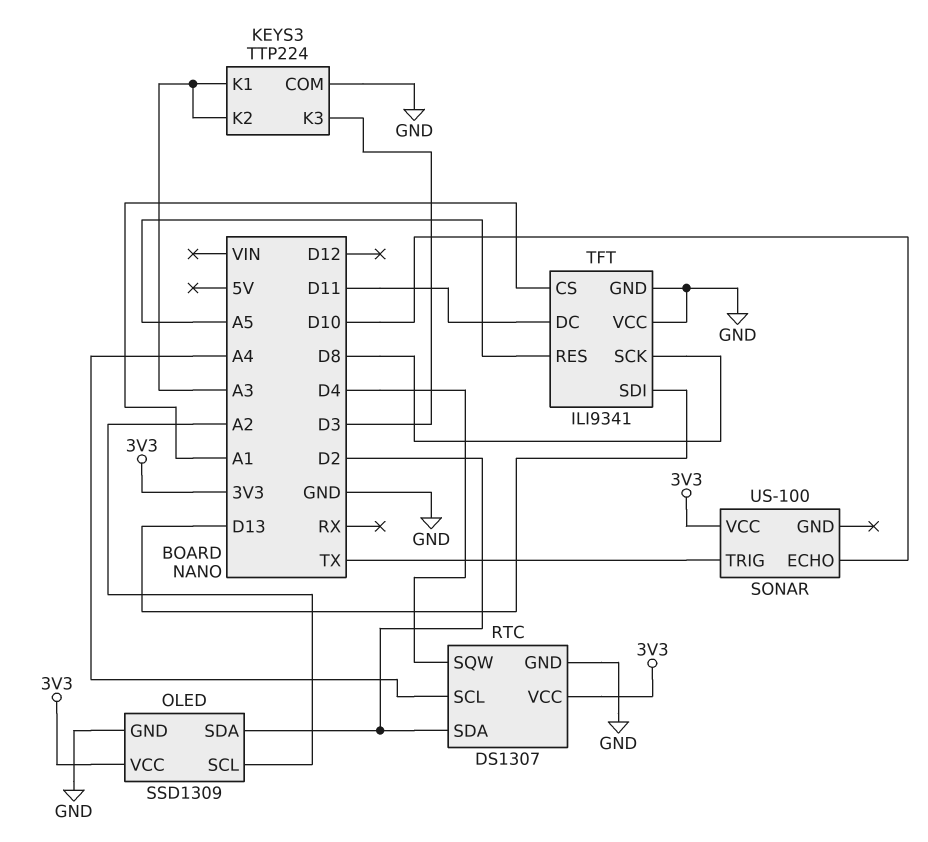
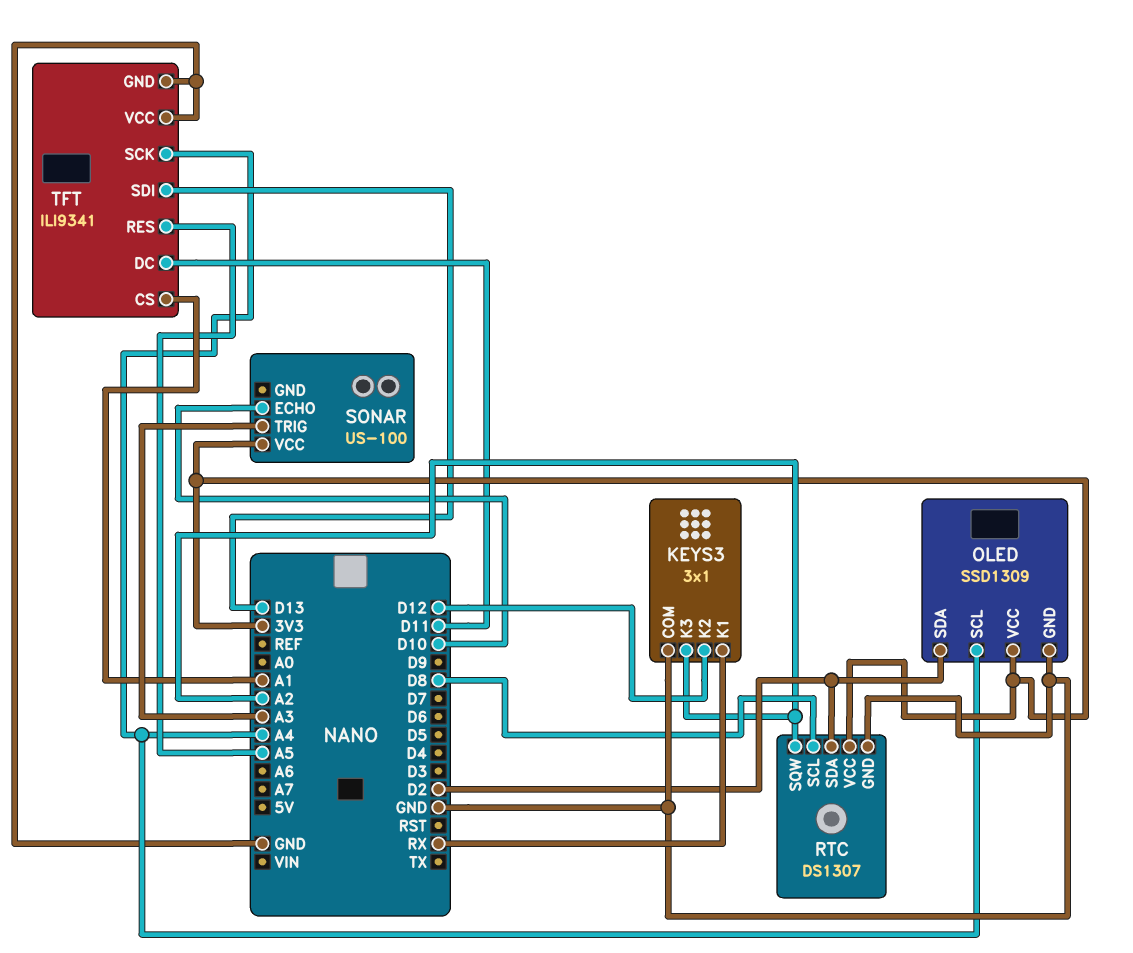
KEYS3: TTP224 -> 3x1
KEYS3 pin K1: A3 -> RX
KEYS3 pin K2: A3 -> D12
KEYS3 pin K3: D3 -> A2
OLED pin SCL: A2 -> A4
RTC pin SCL: A4 -> D8
RTC pin SQW: D4 -> A2
SONAR pin TRIG: TX -> A3
TFT pin SCK: D8 -> A4

